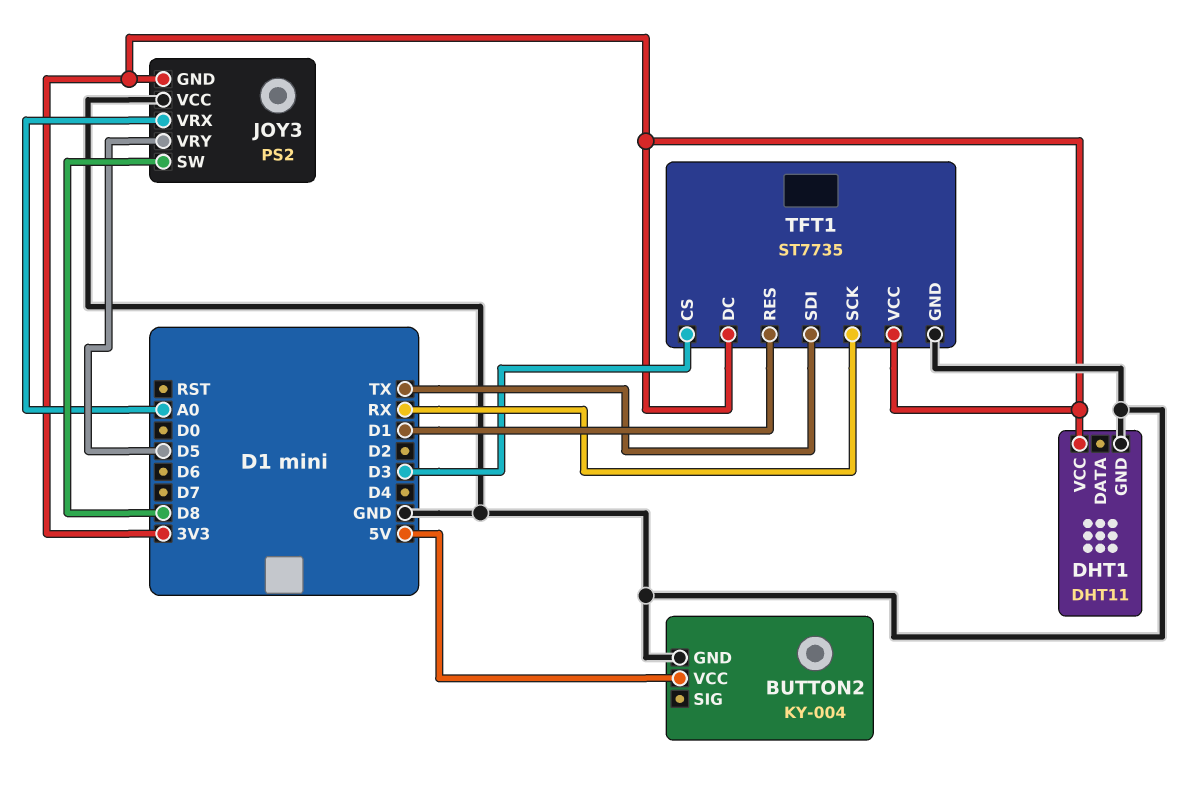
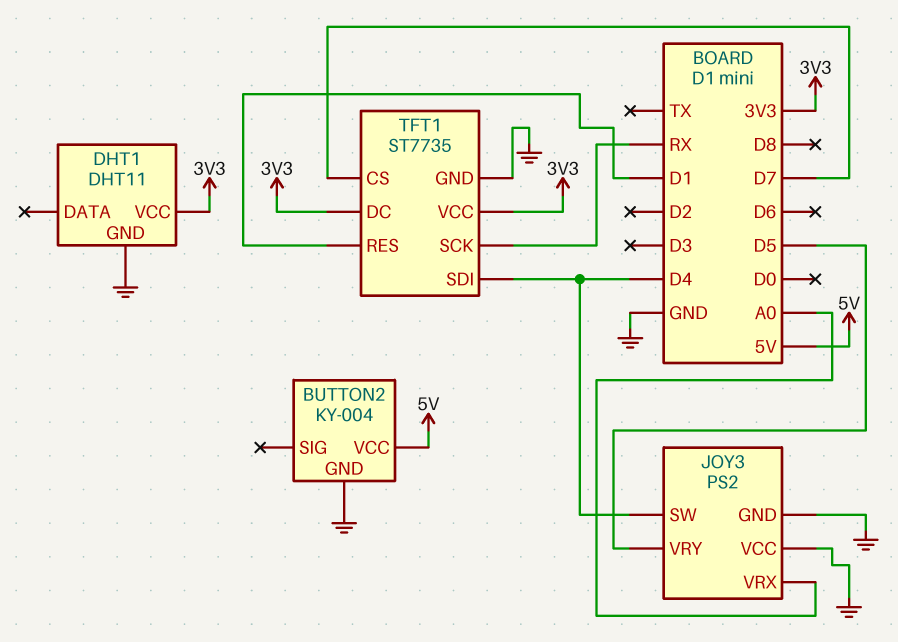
JOY3 pin GND: 3V3 -> GND
JOY3 pin SW: D8 -> D4
TFT1 pin CS: D3 -> D7
TFT1 pin SDI: TX -> D4

